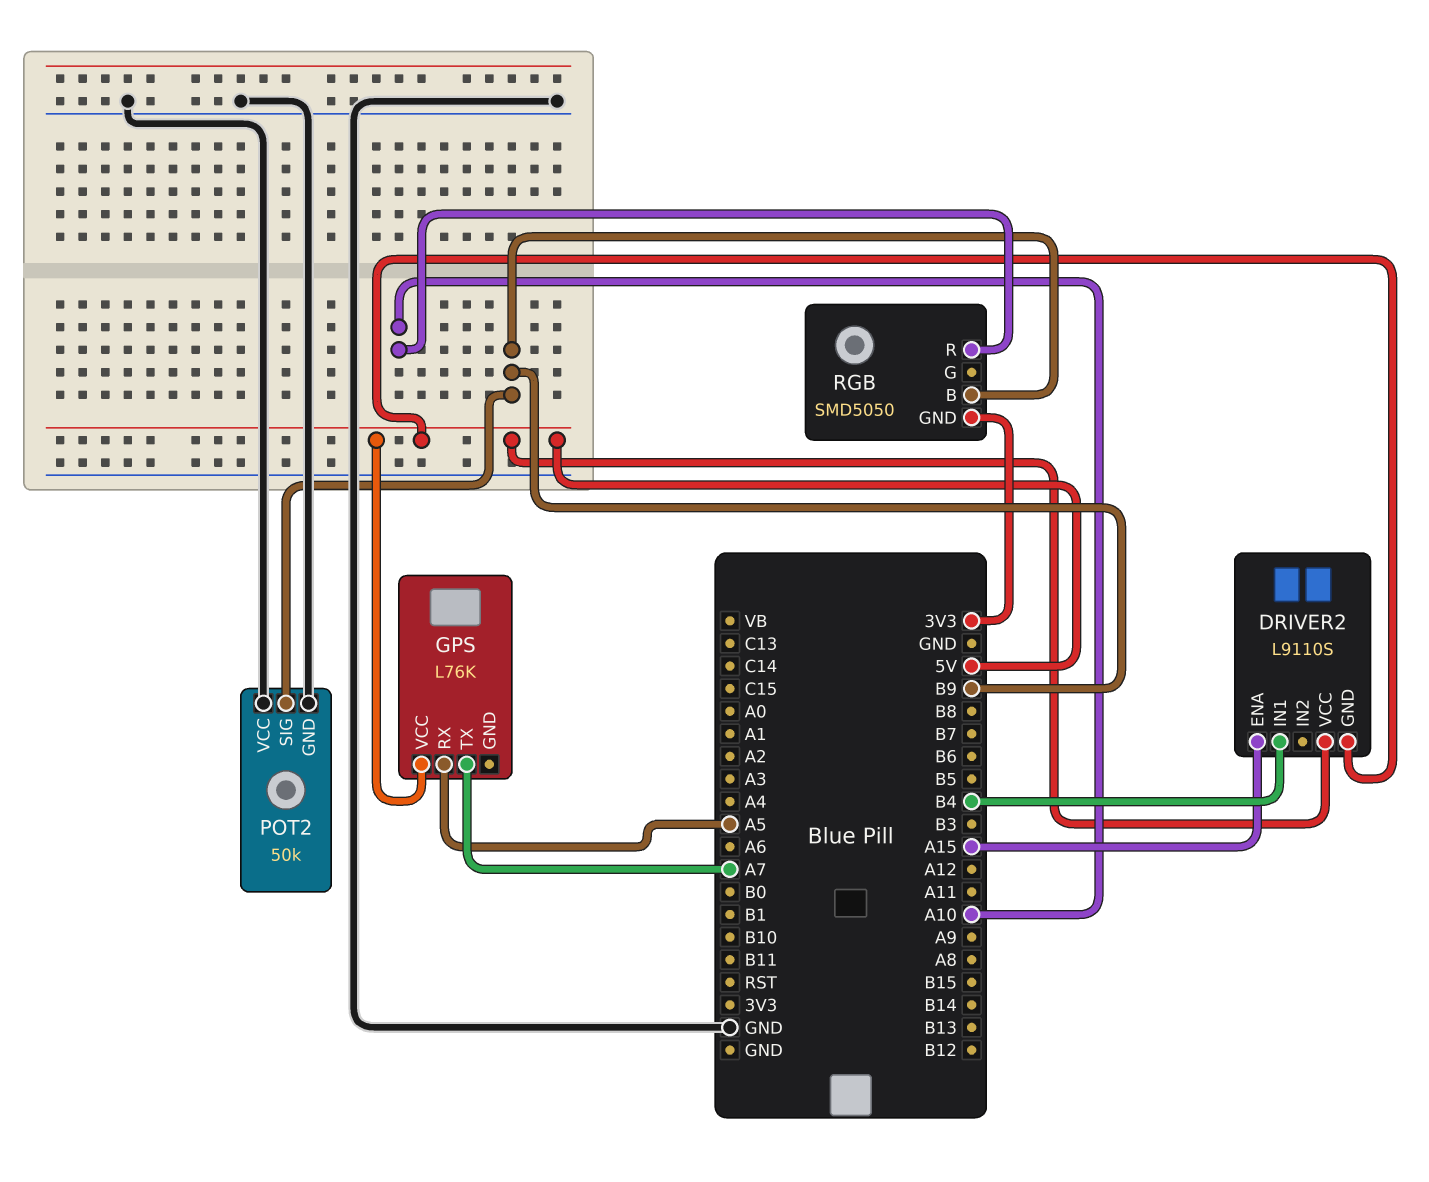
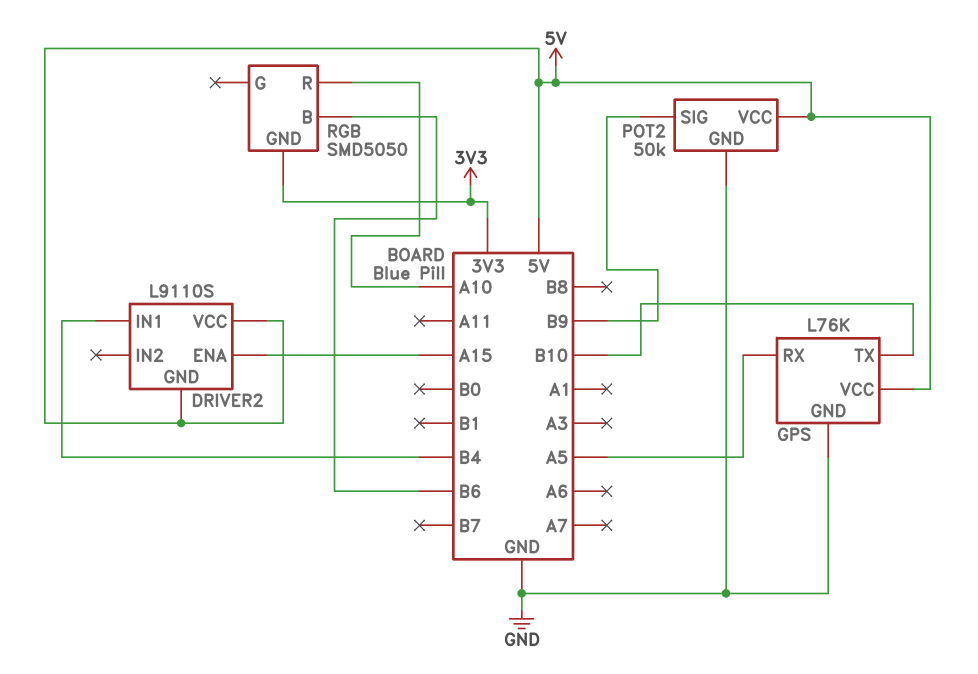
GPS pin GND: none -> GND
GPS pin TX: A7 -> B10
POT2 pin VCC: GND -> 5V
RGB pin B: B9 -> B6

